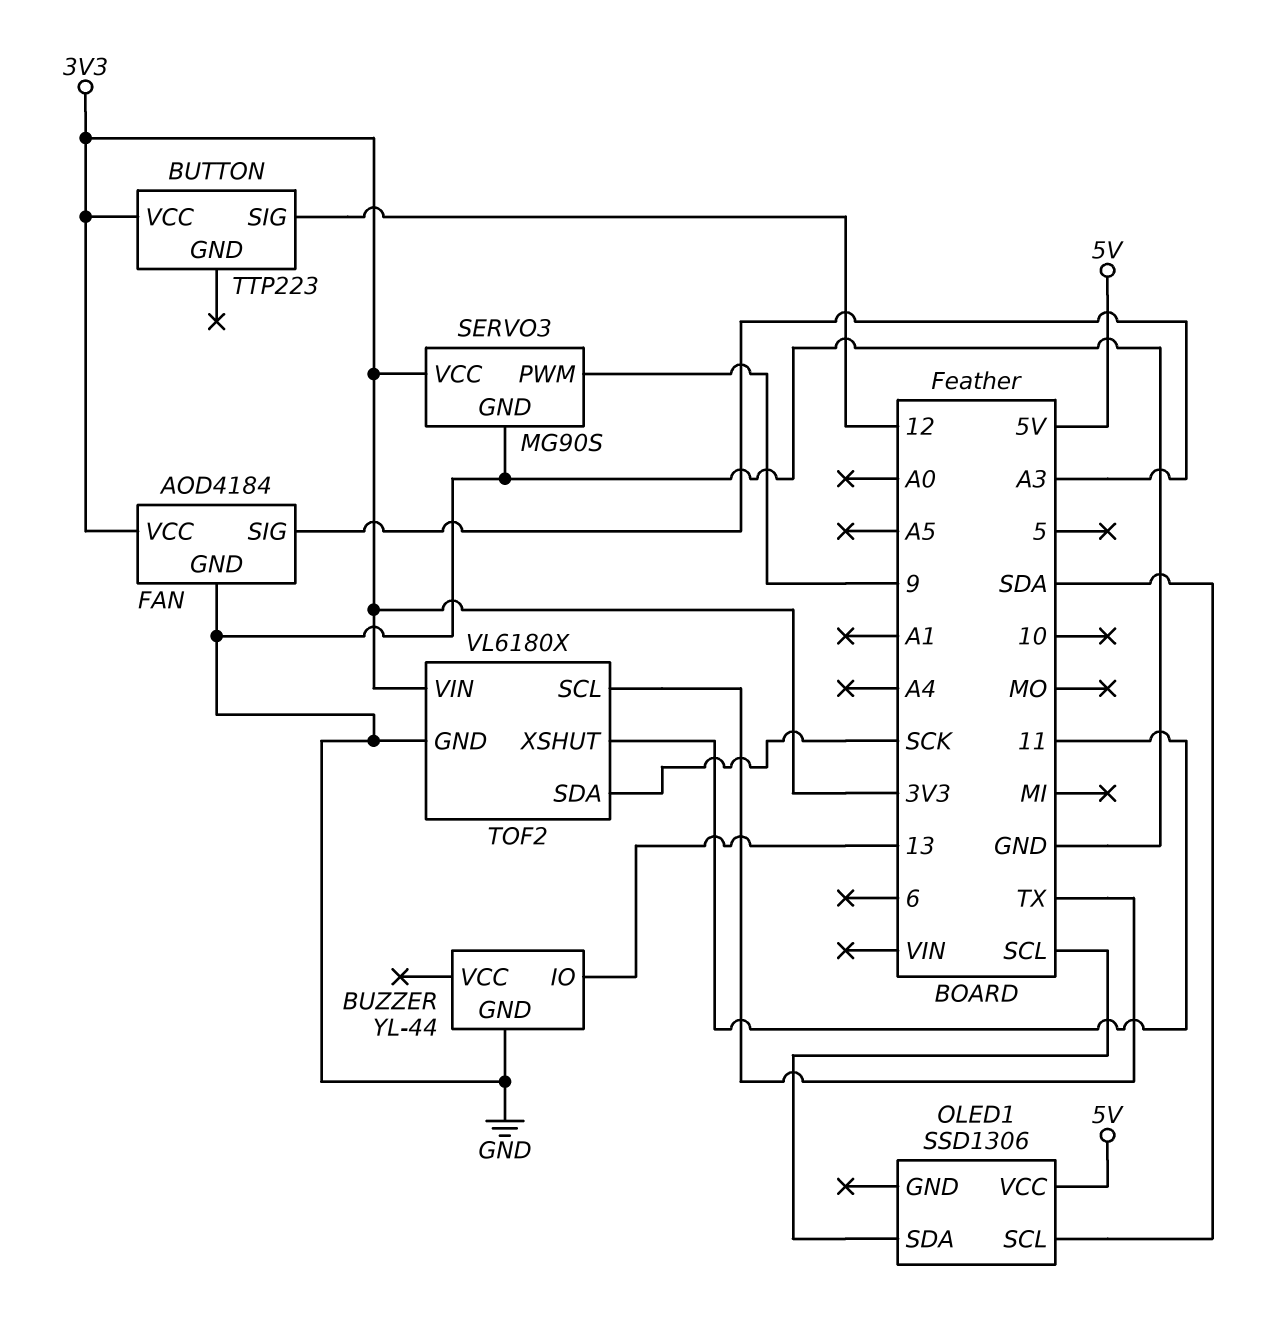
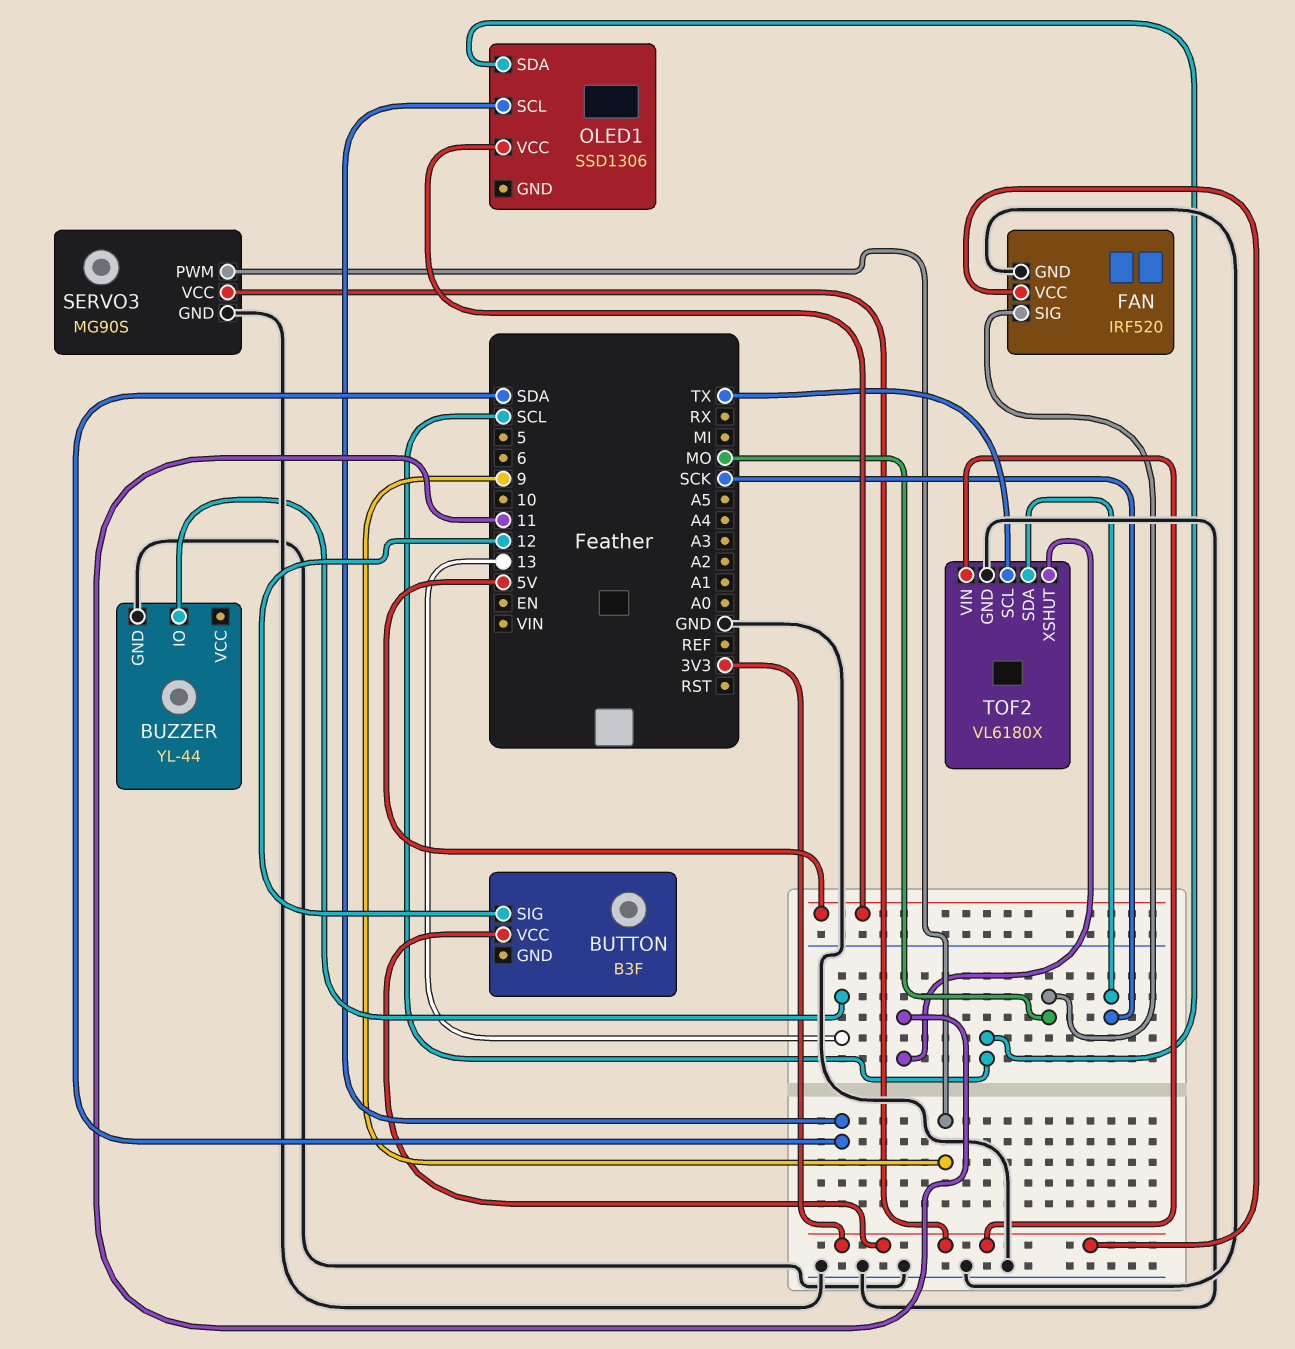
BUTTON: TTP223 -> B3F
FAN: AOD4184 -> IRF520
FAN pin SIG: A3 -> MO

